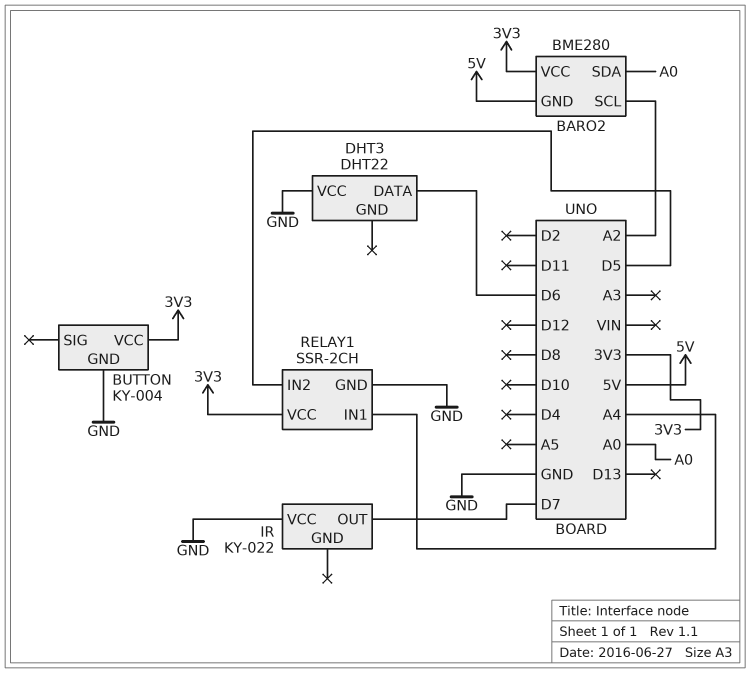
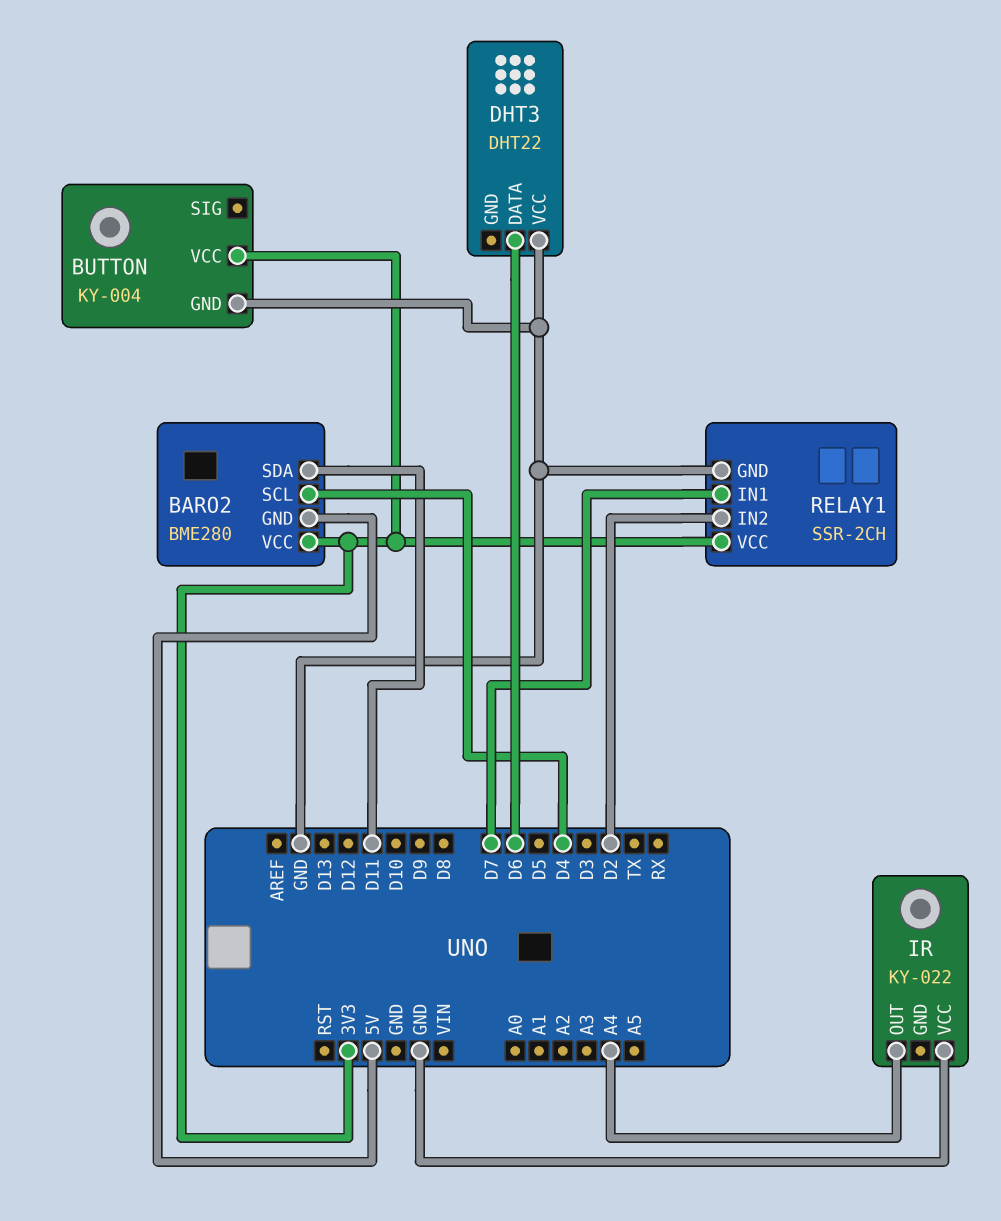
BARO2 pin SCL: A2 -> D4
BARO2 pin SDA: A0 -> D11
IR pin OUT: D7 -> A4
RELAY1 pin IN1: A4 -> D7
RELAY1 pin IN2: D5 -> D2

